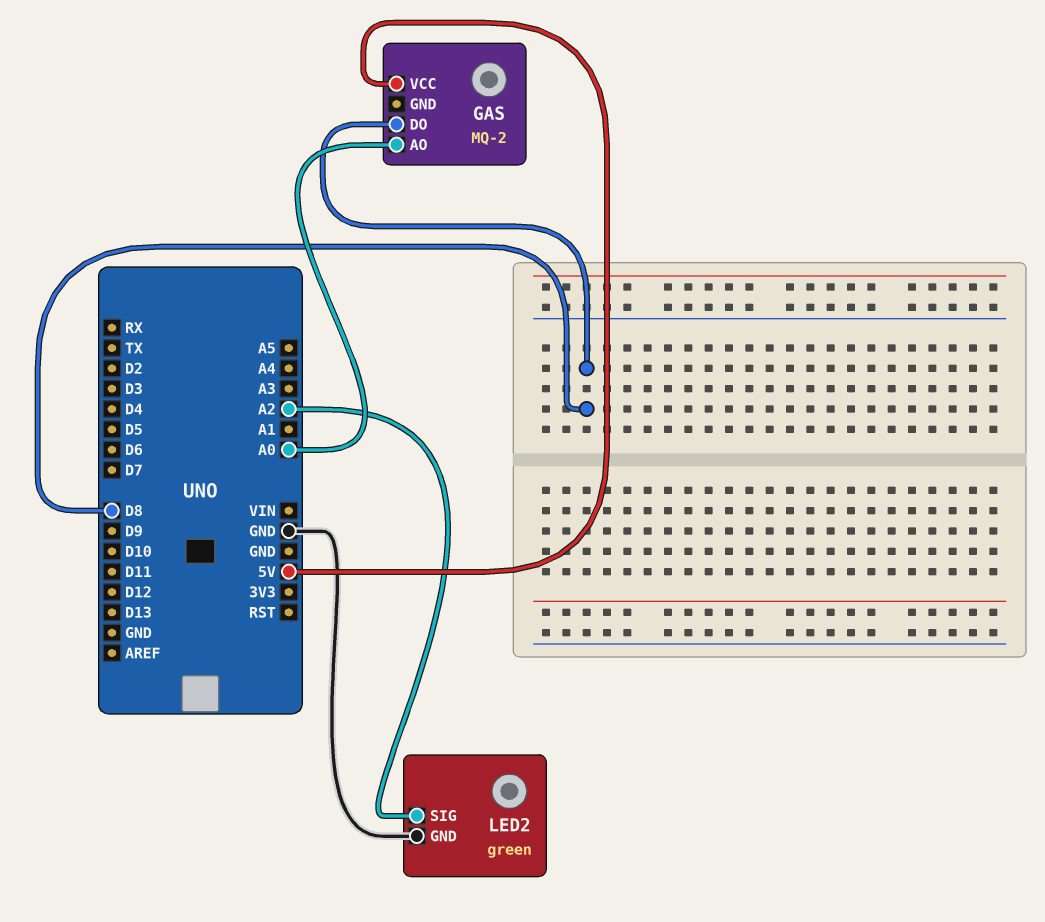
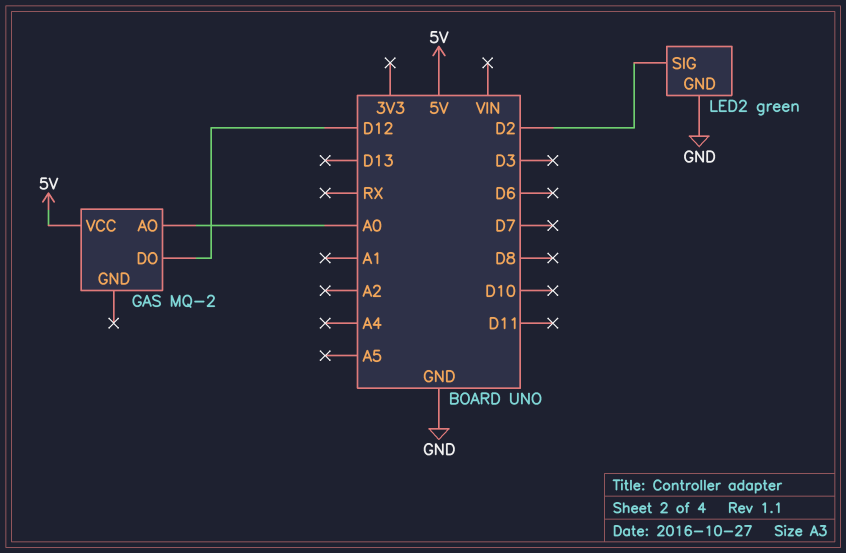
GAS pin DO: D8 -> D12
LED2 pin SIG: A2 -> D2

